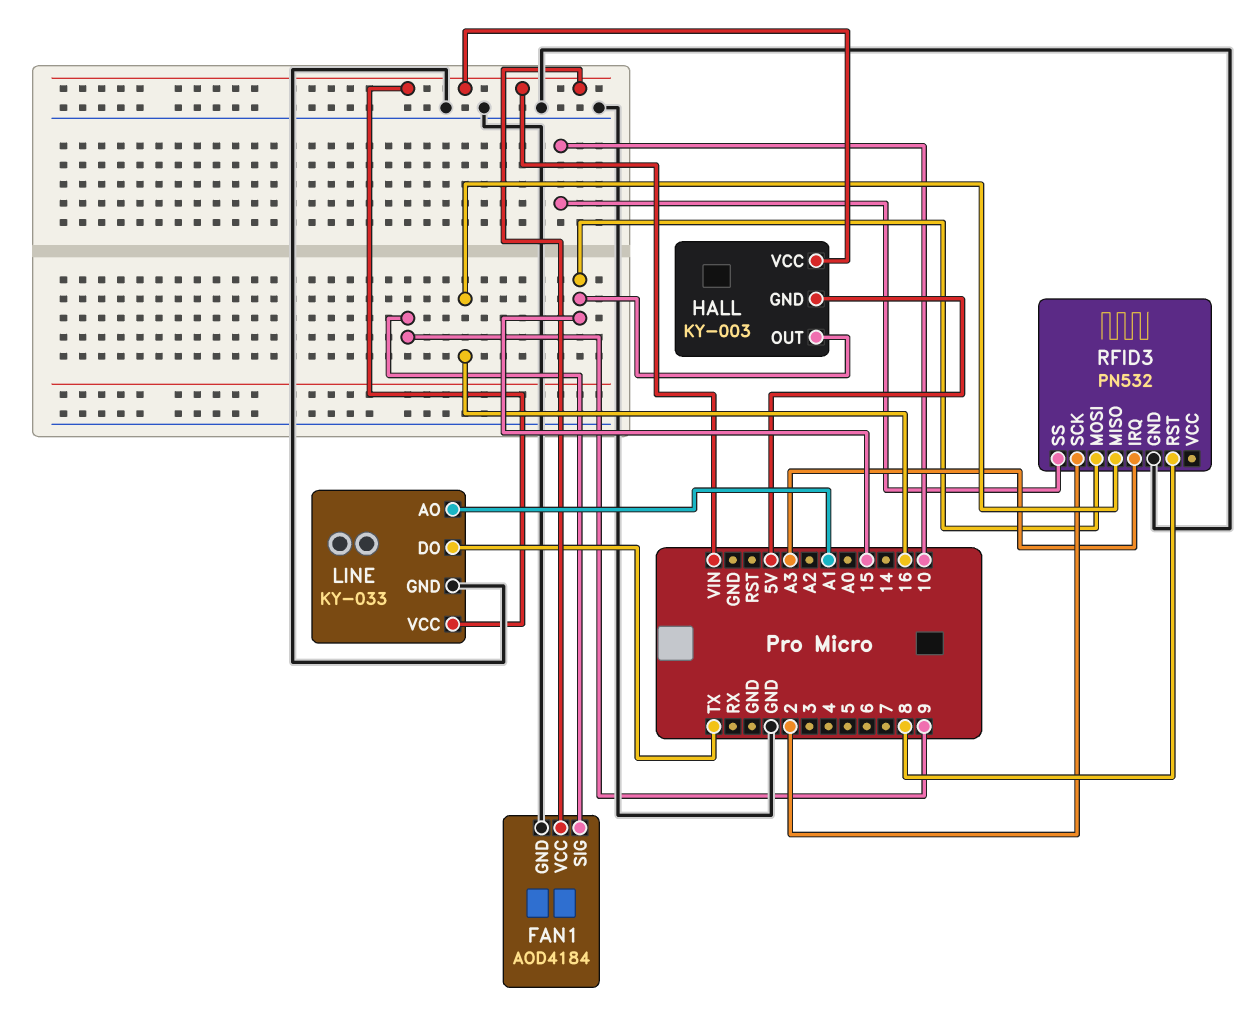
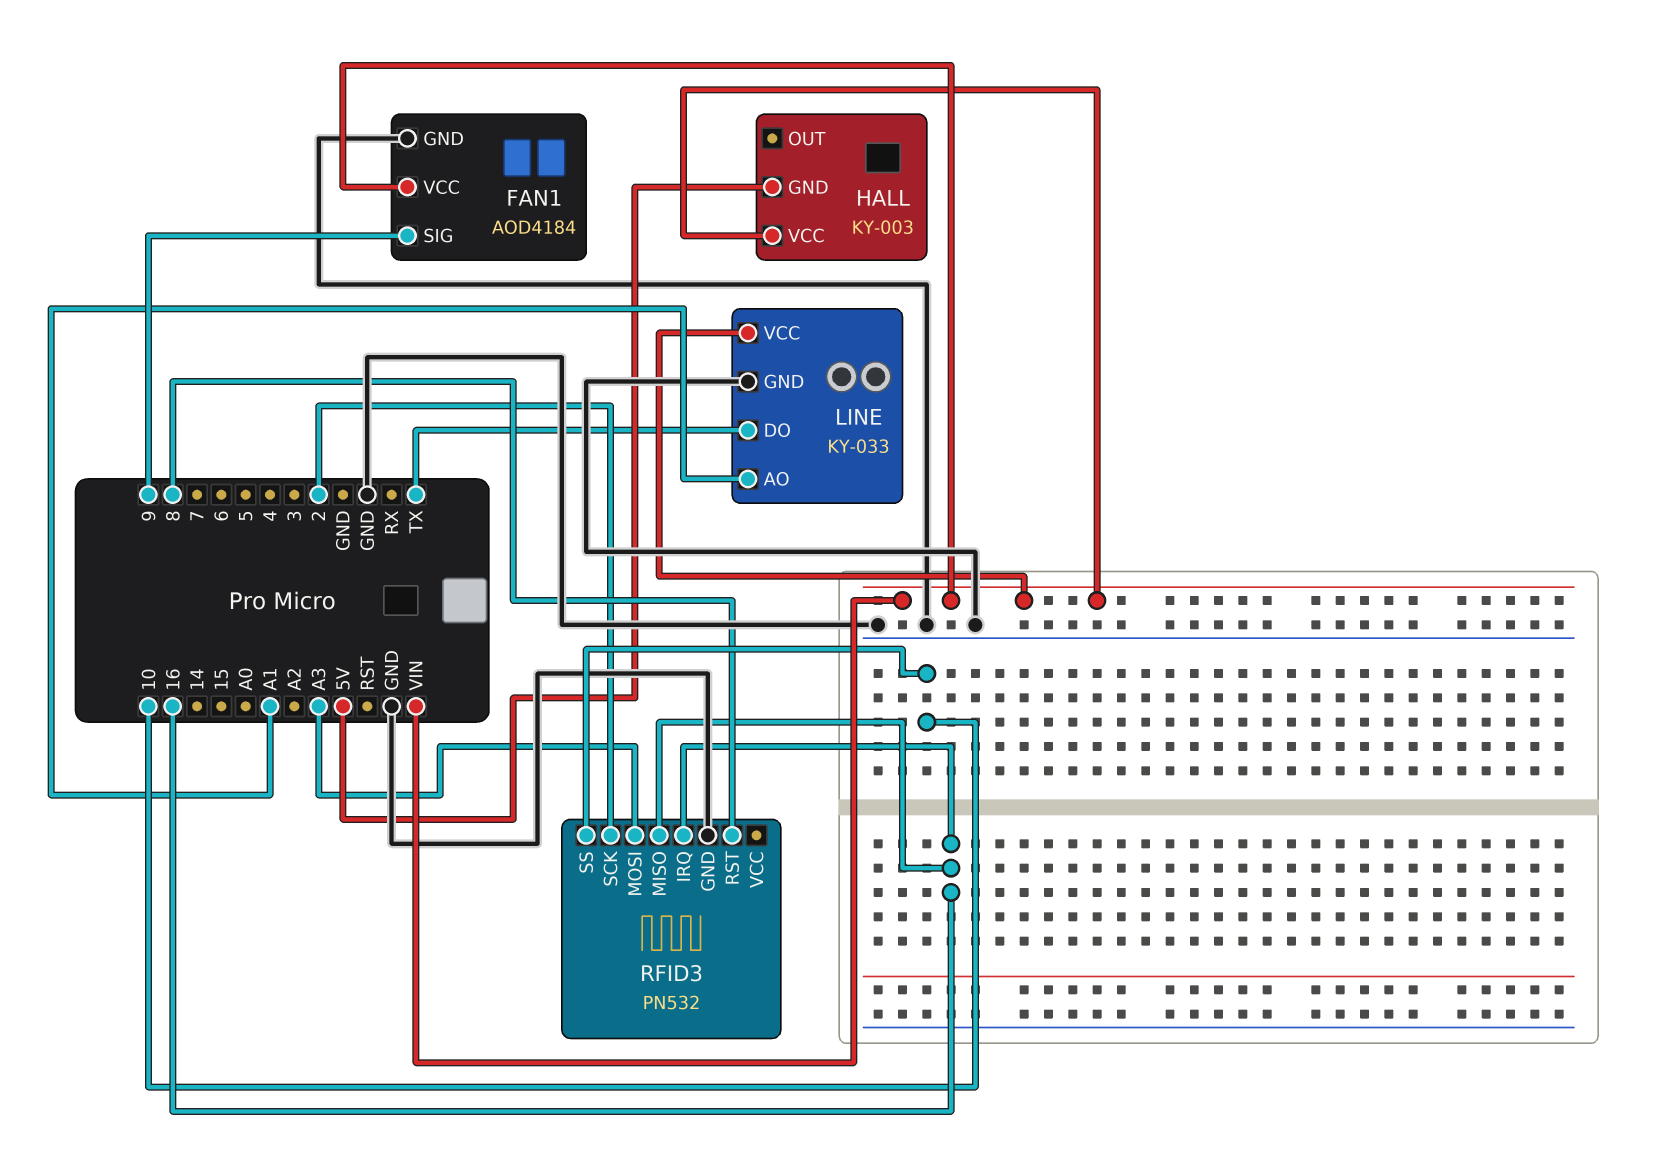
HALL pin OUT: 15 -> none
RFID3 pin IRQ: A3 -> 16
RFID3 pin MOSI: 15 -> A3

